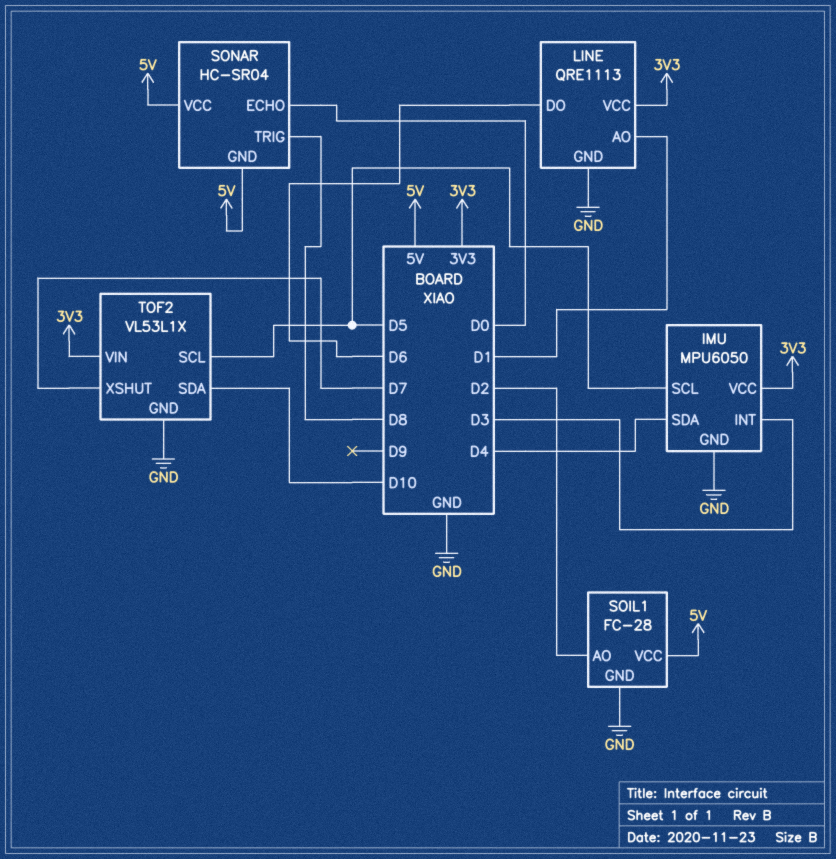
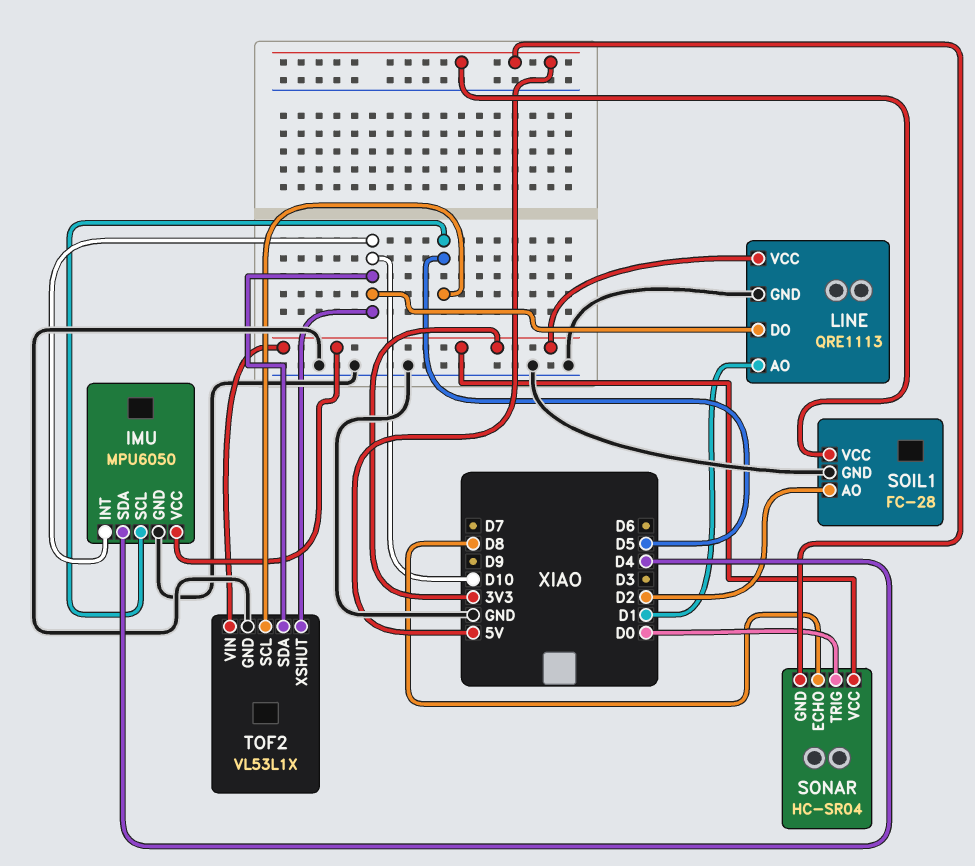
IMU pin INT: D3 -> D10
LINE pin DO: D6 -> D10
SONAR pin ECHO: D0 -> D8
SONAR pin TRIG: D8 -> D0
SONAR pin VCC: 5V -> 3V3
TOF2 pin XSHUT: D7 -> D10

